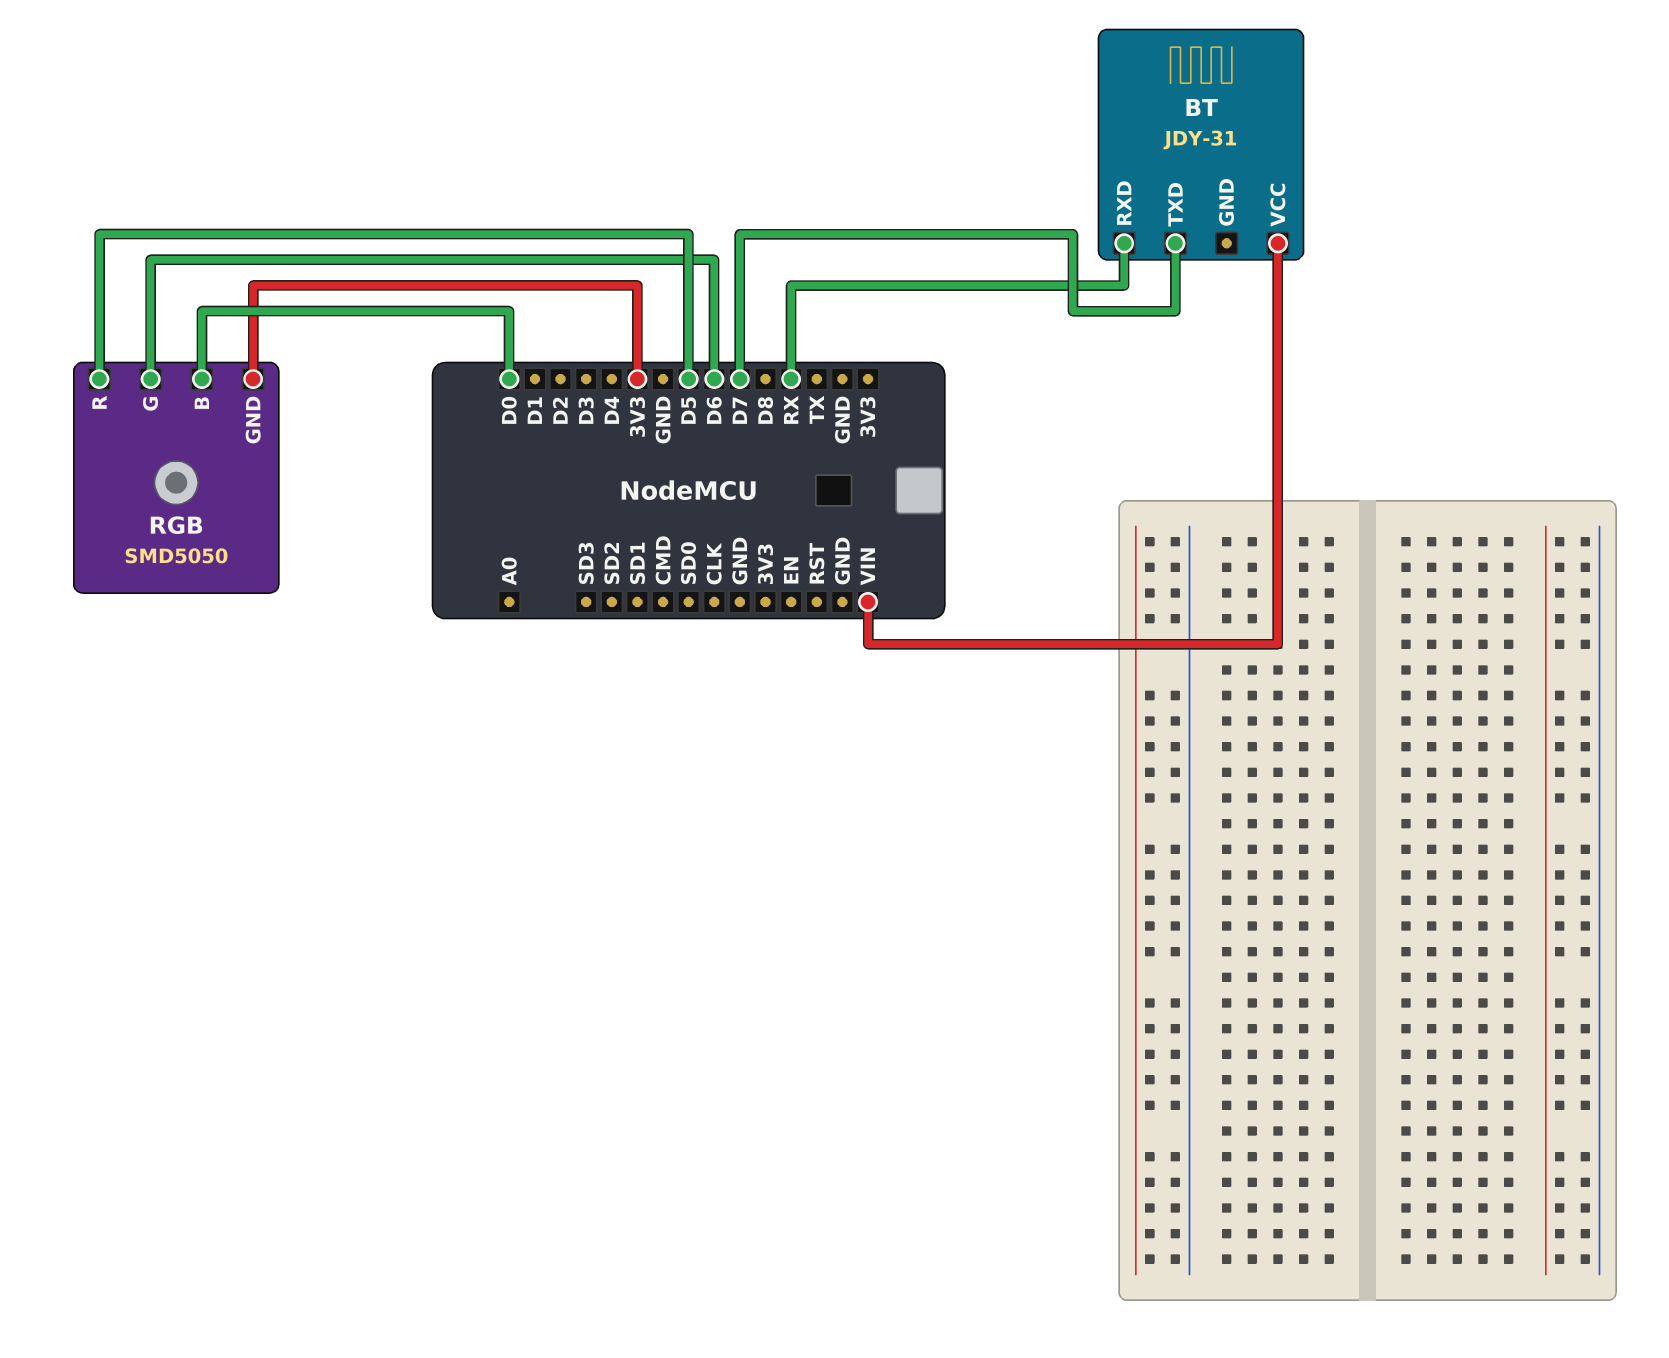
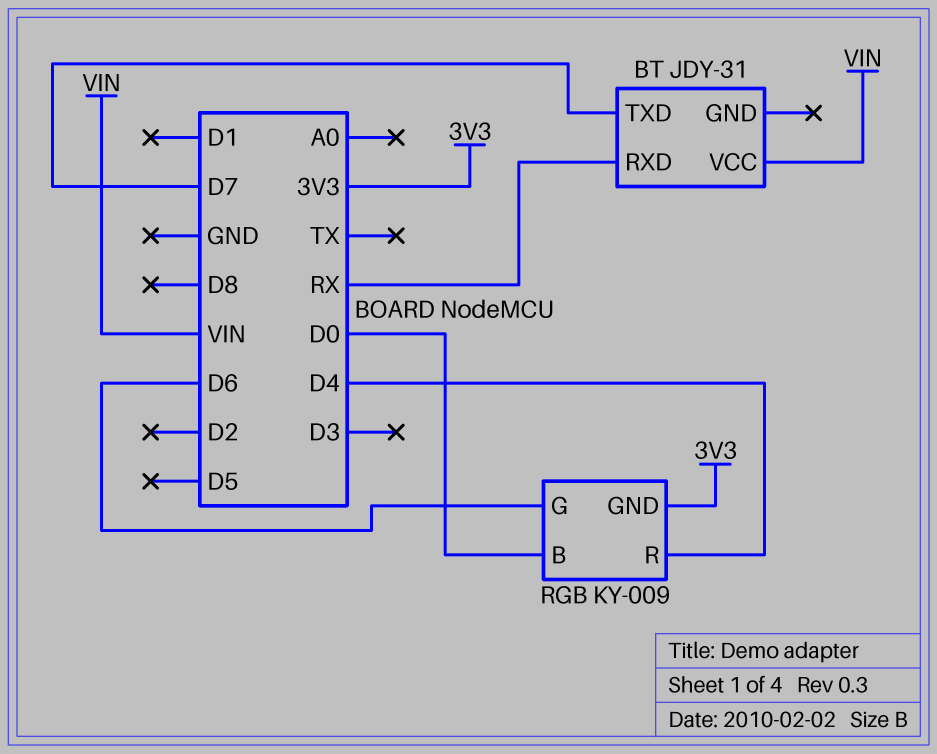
RGB: SMD5050 -> KY-009
RGB pin R: D5 -> D4

